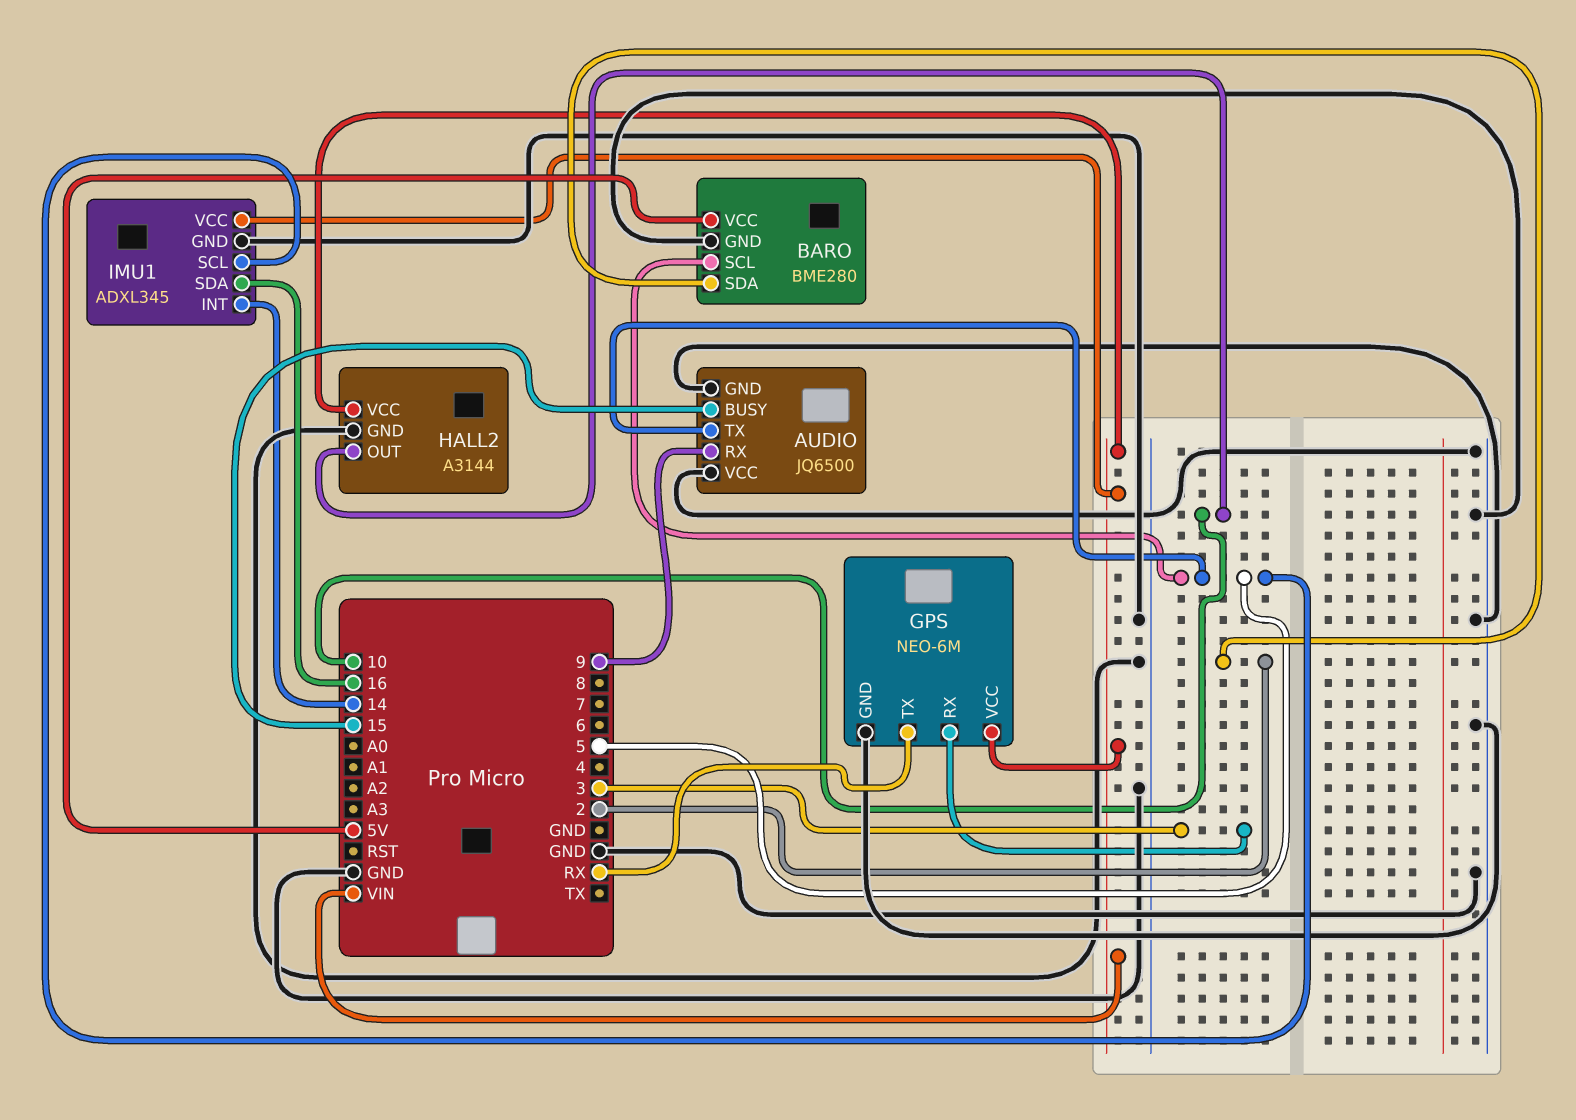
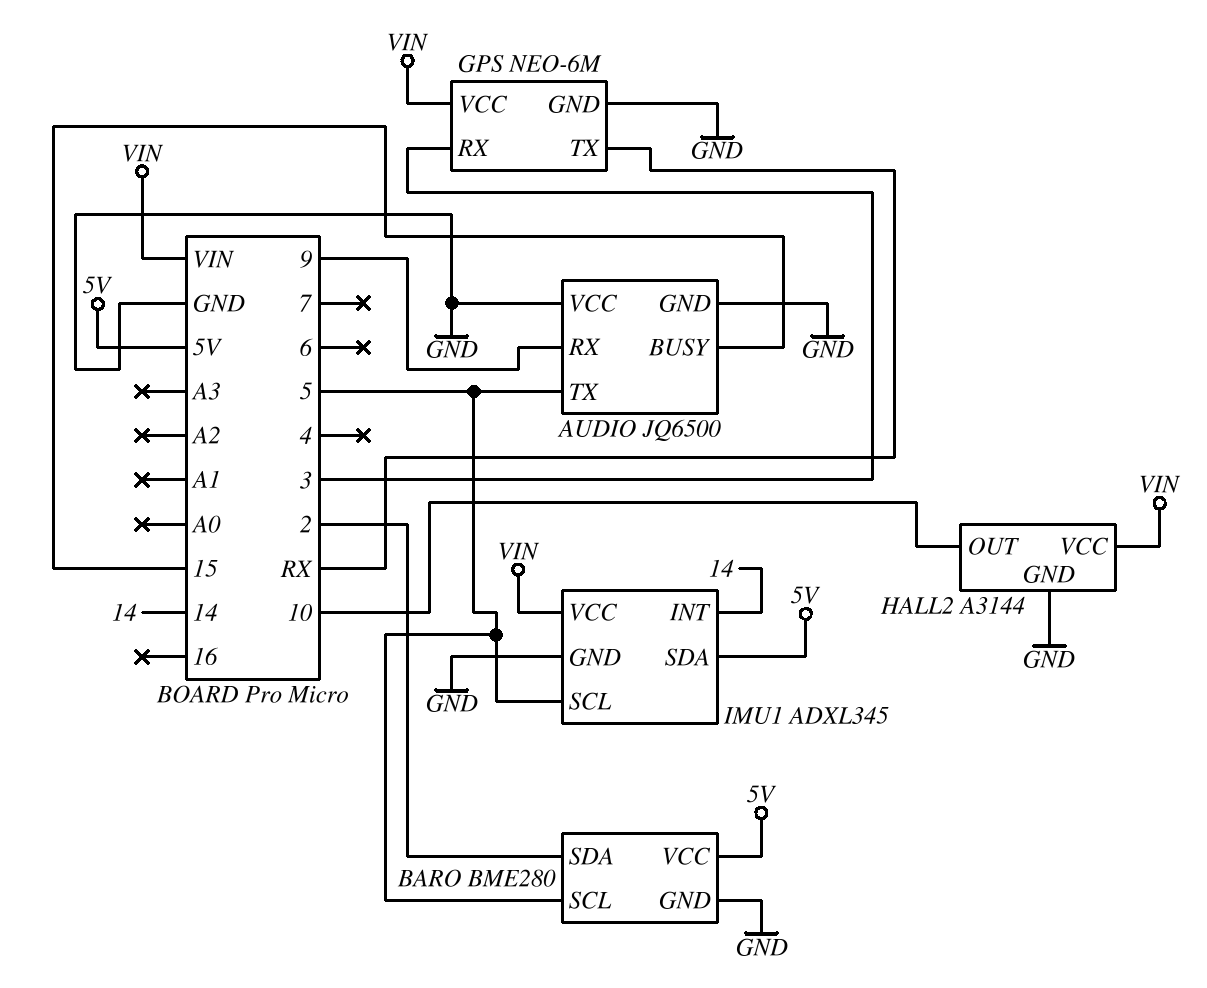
IMU1 pin SDA: 16 -> 5V

